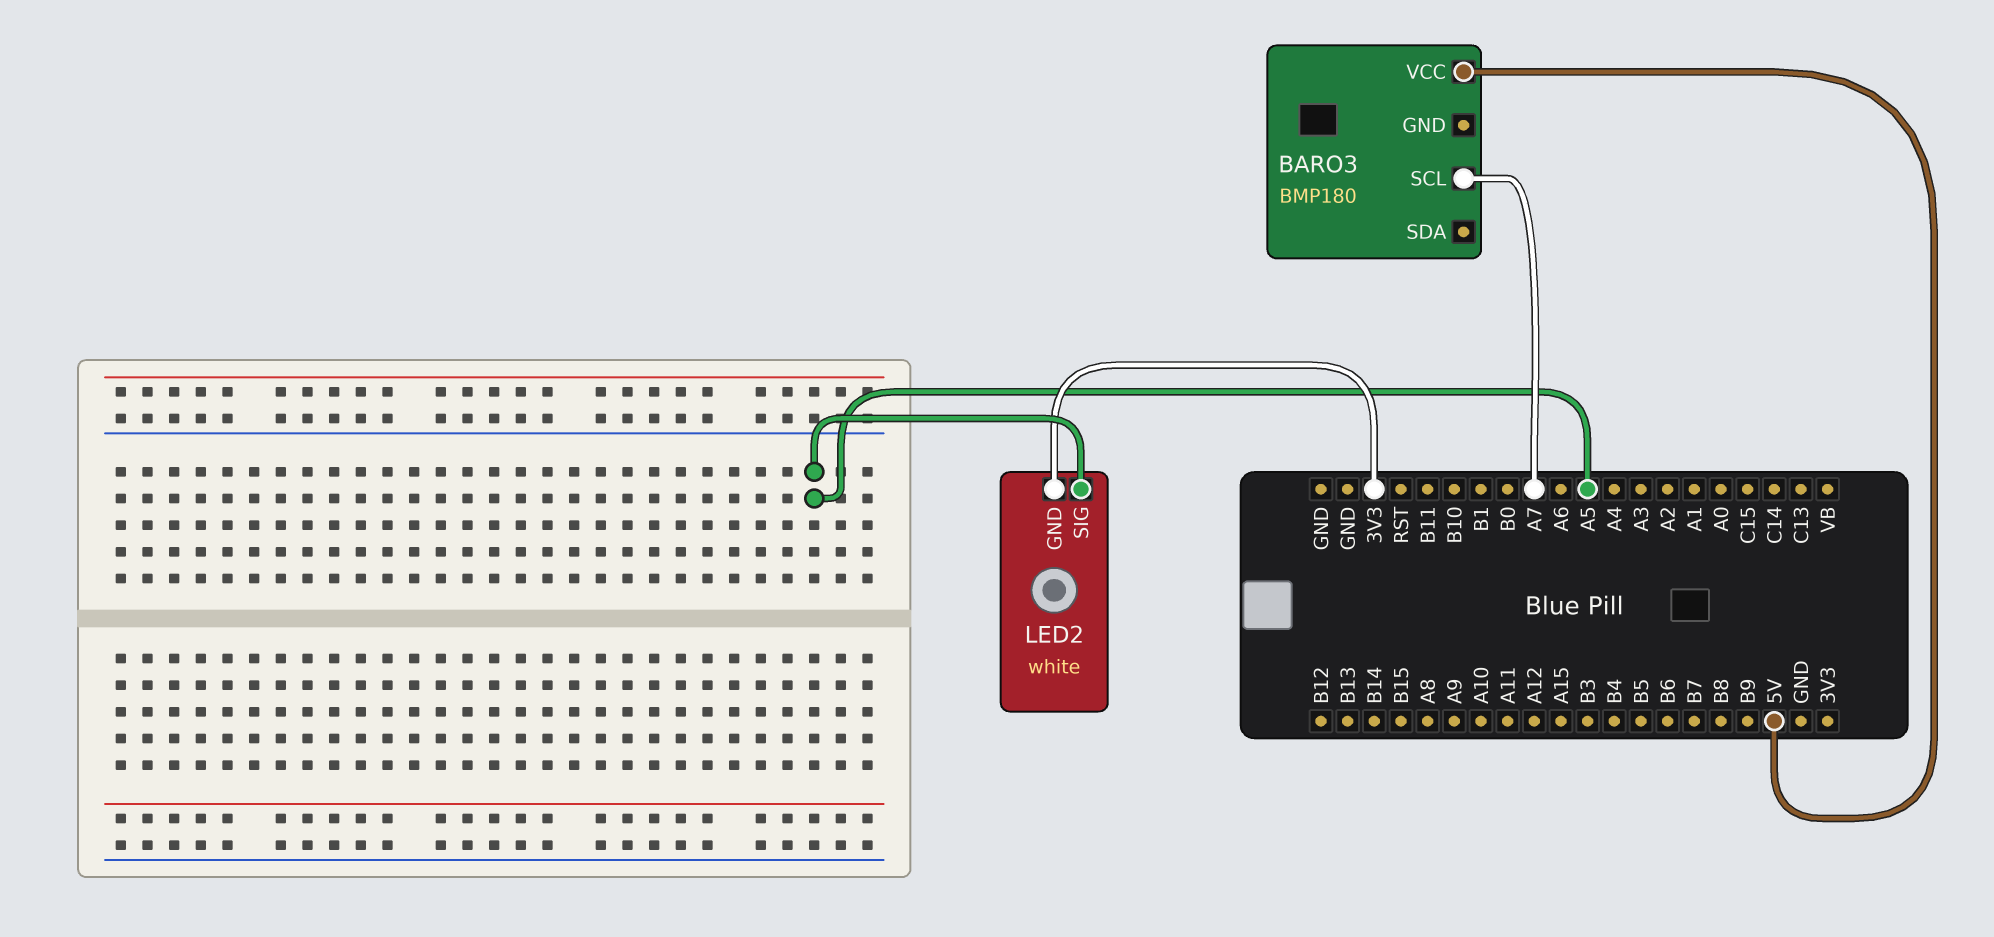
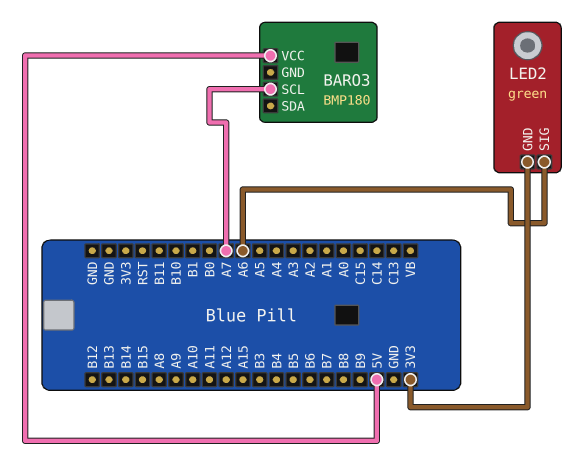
LED2: white -> green
LED2 pin SIG: A5 -> A6

